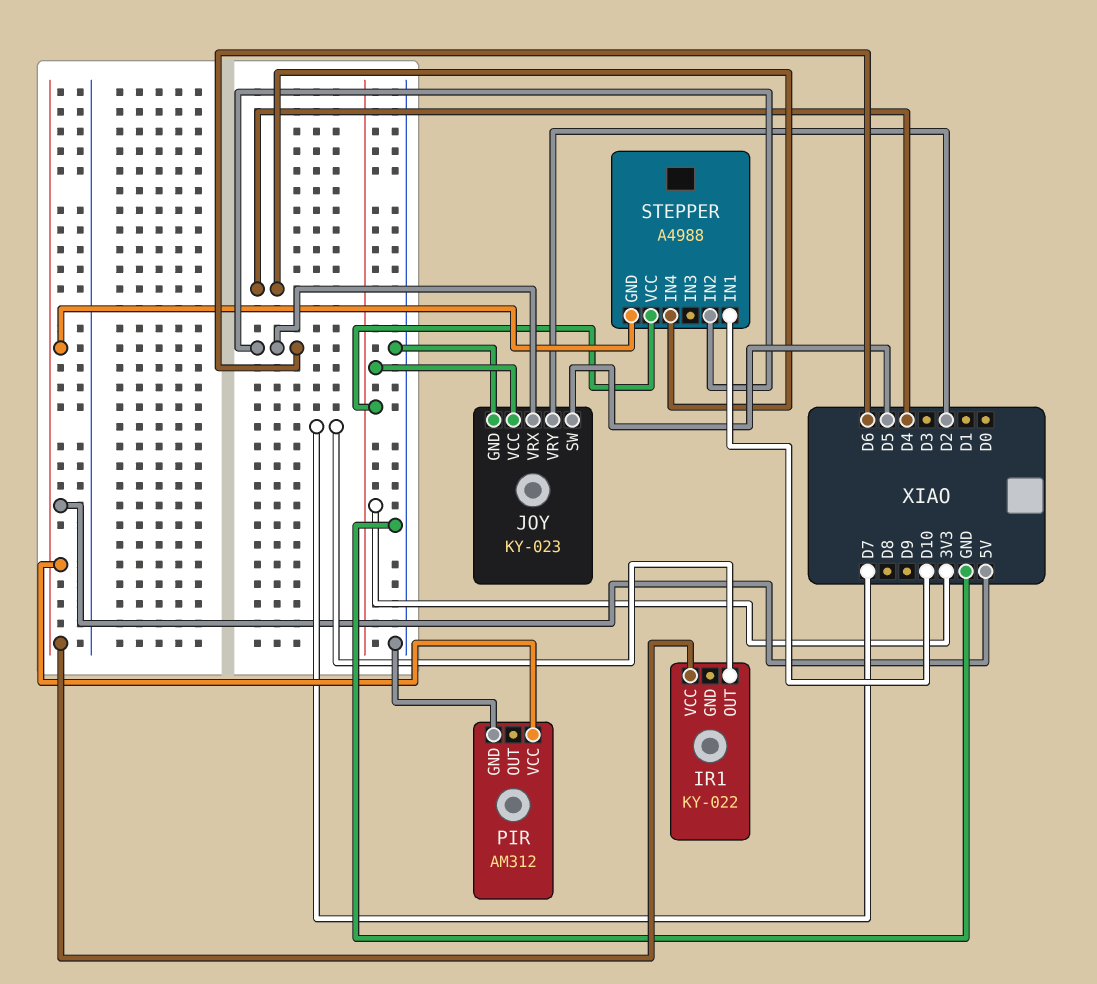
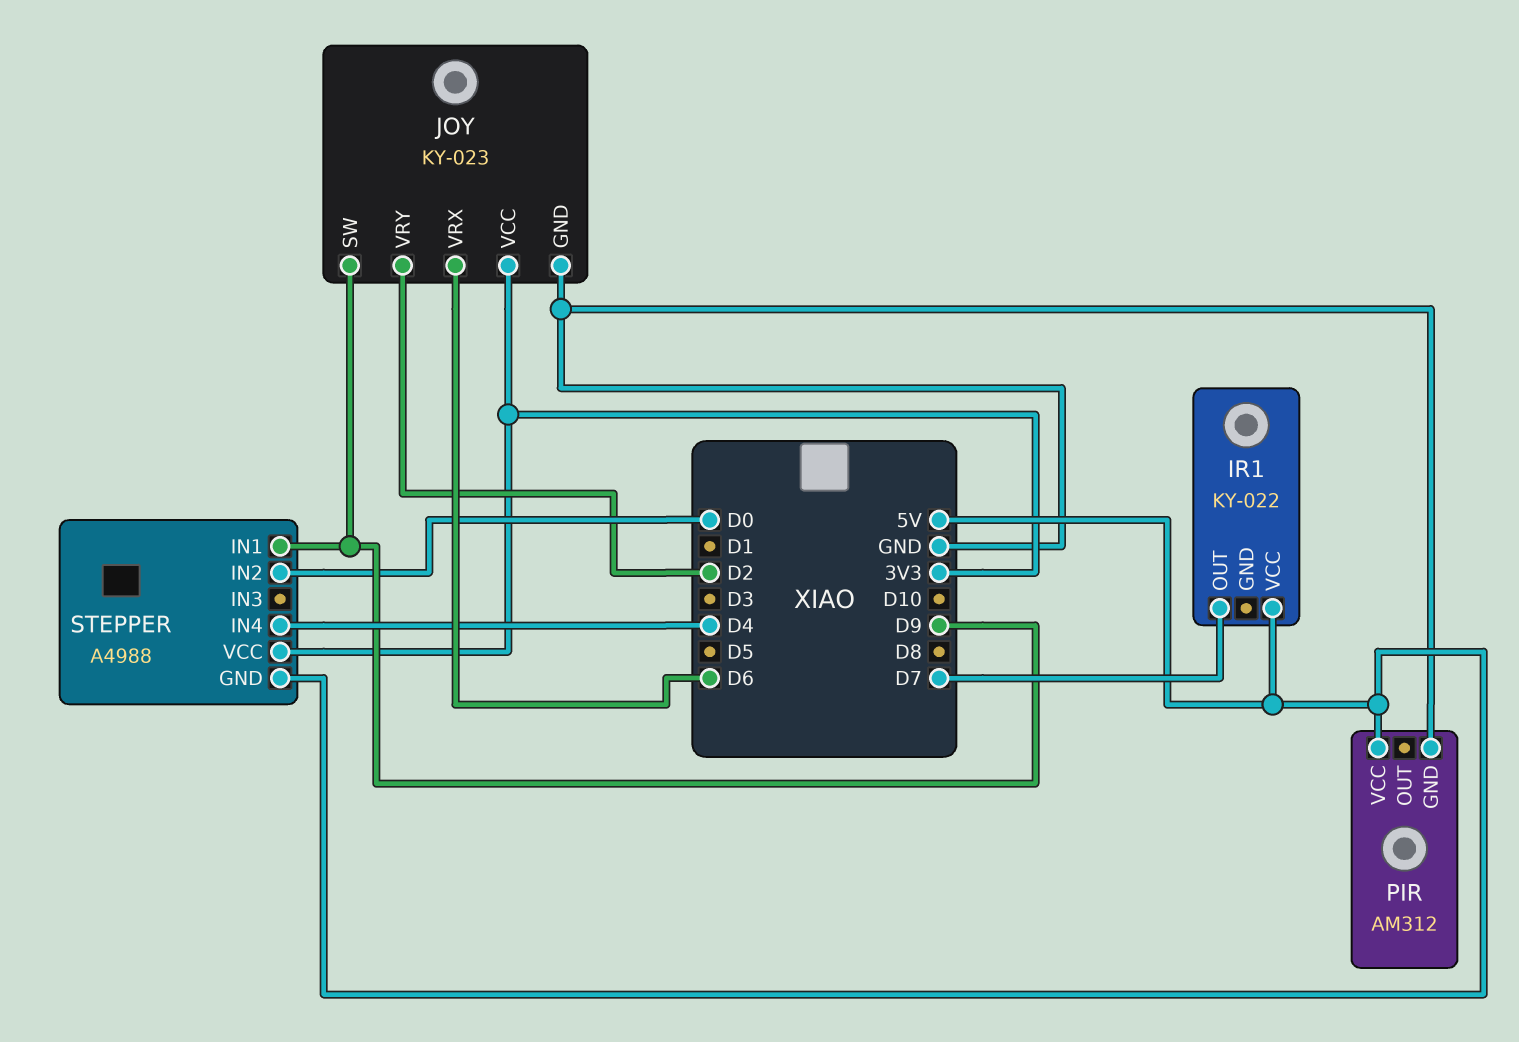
JOY pin SW: D5 -> D9
STEPPER pin IN1: D10 -> D9
STEPPER pin IN2: D6 -> D0

